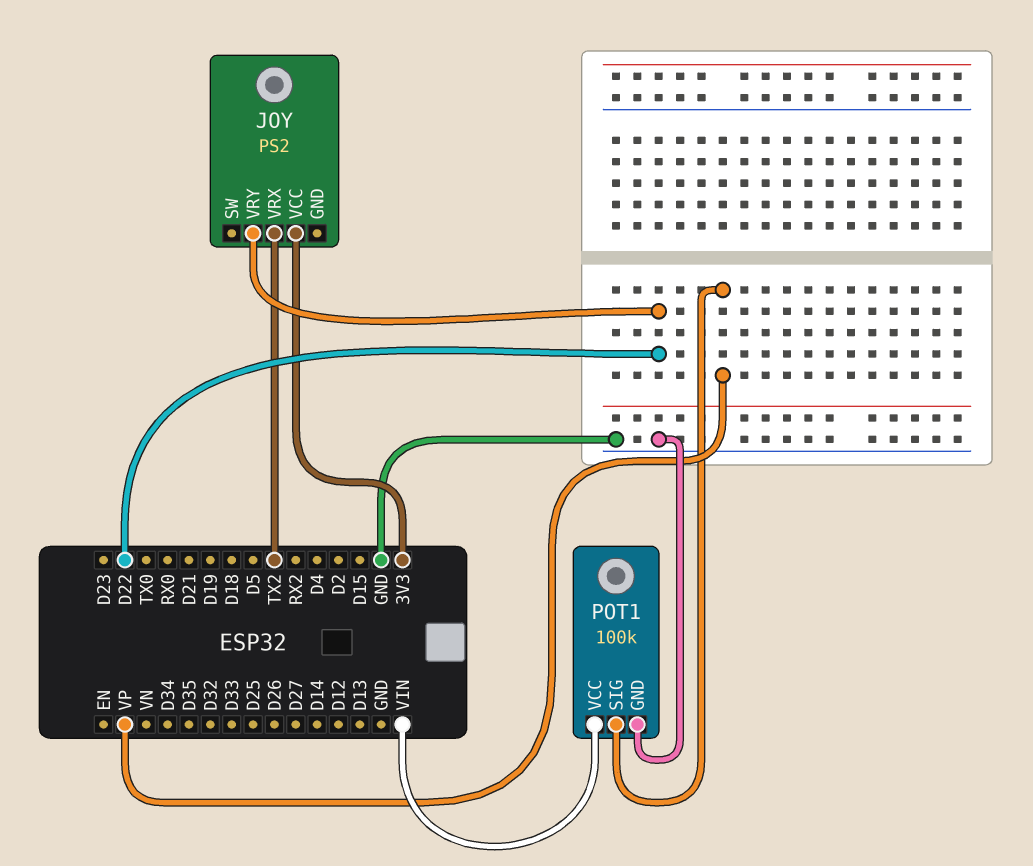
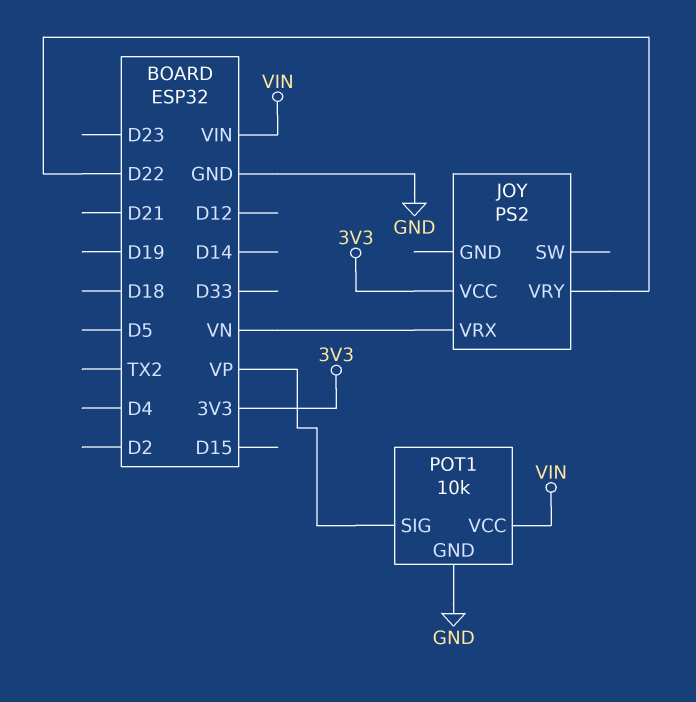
JOY pin VRX: TX2 -> VN
POT1: 100k -> 10k

